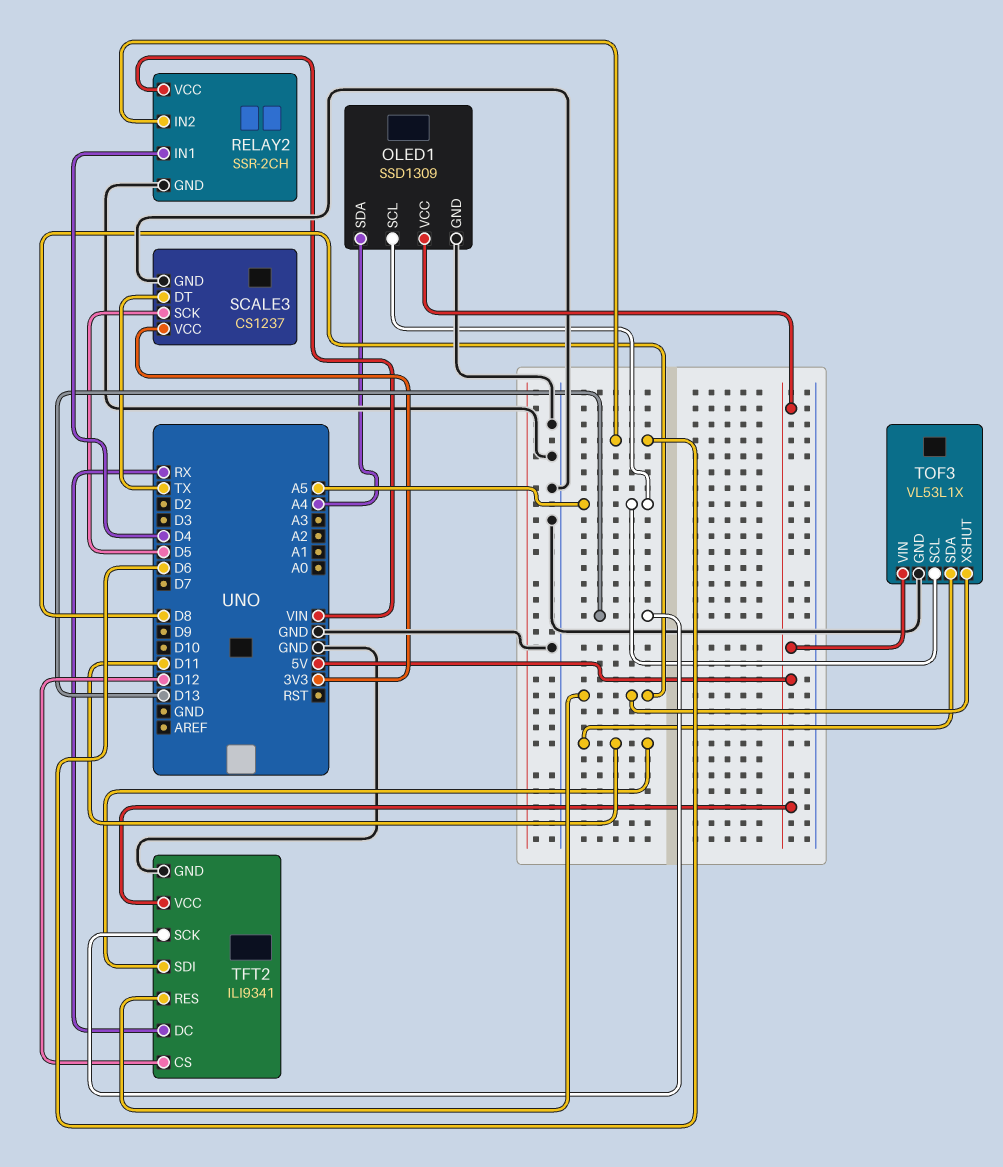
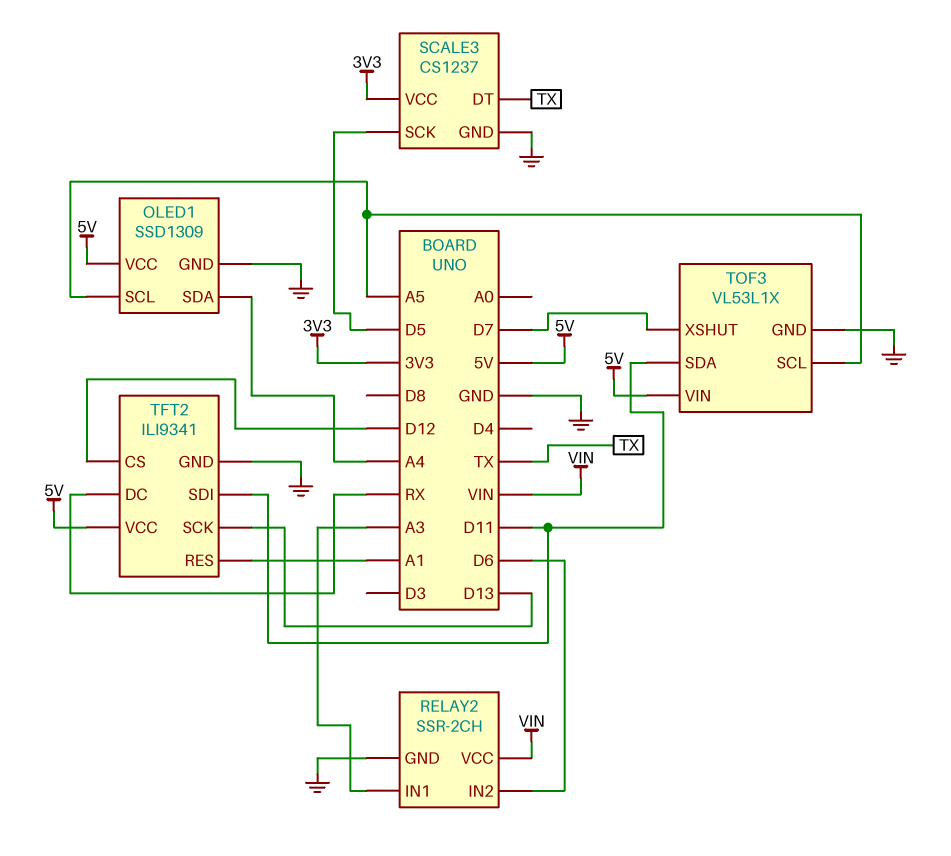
RELAY2 pin IN1: D4 -> A3
TFT2 pin RES: D8 -> A1
TOF3 pin XSHUT: D8 -> D7

